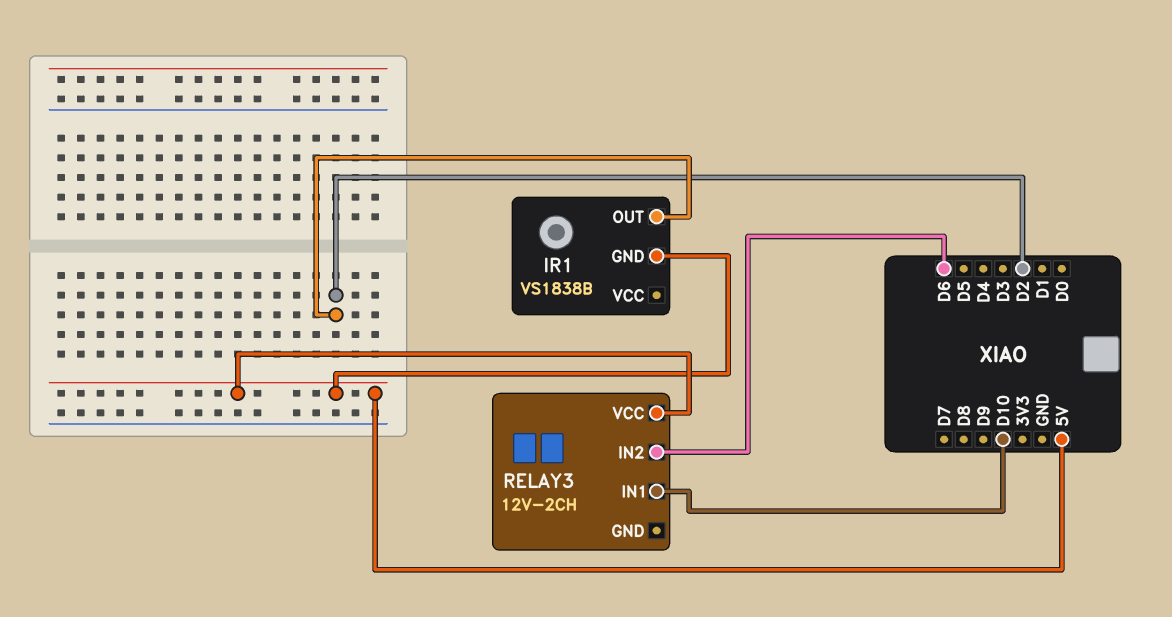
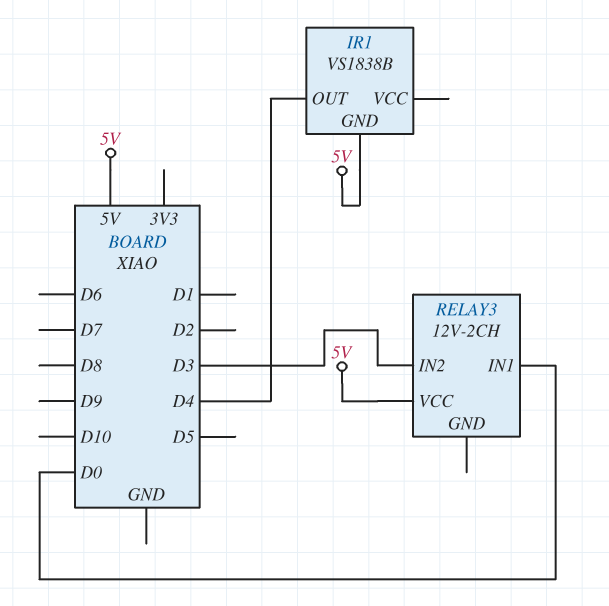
IR1 pin OUT: D2 -> D4
RELAY3 pin IN1: D10 -> D0
RELAY3 pin IN2: D6 -> D3

